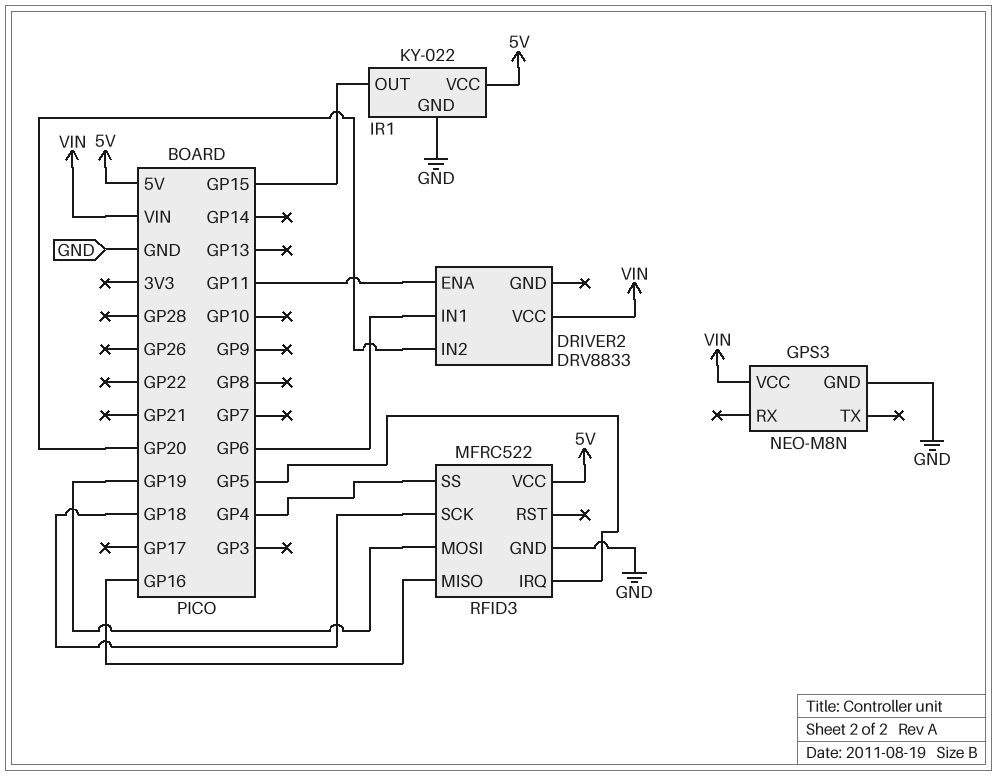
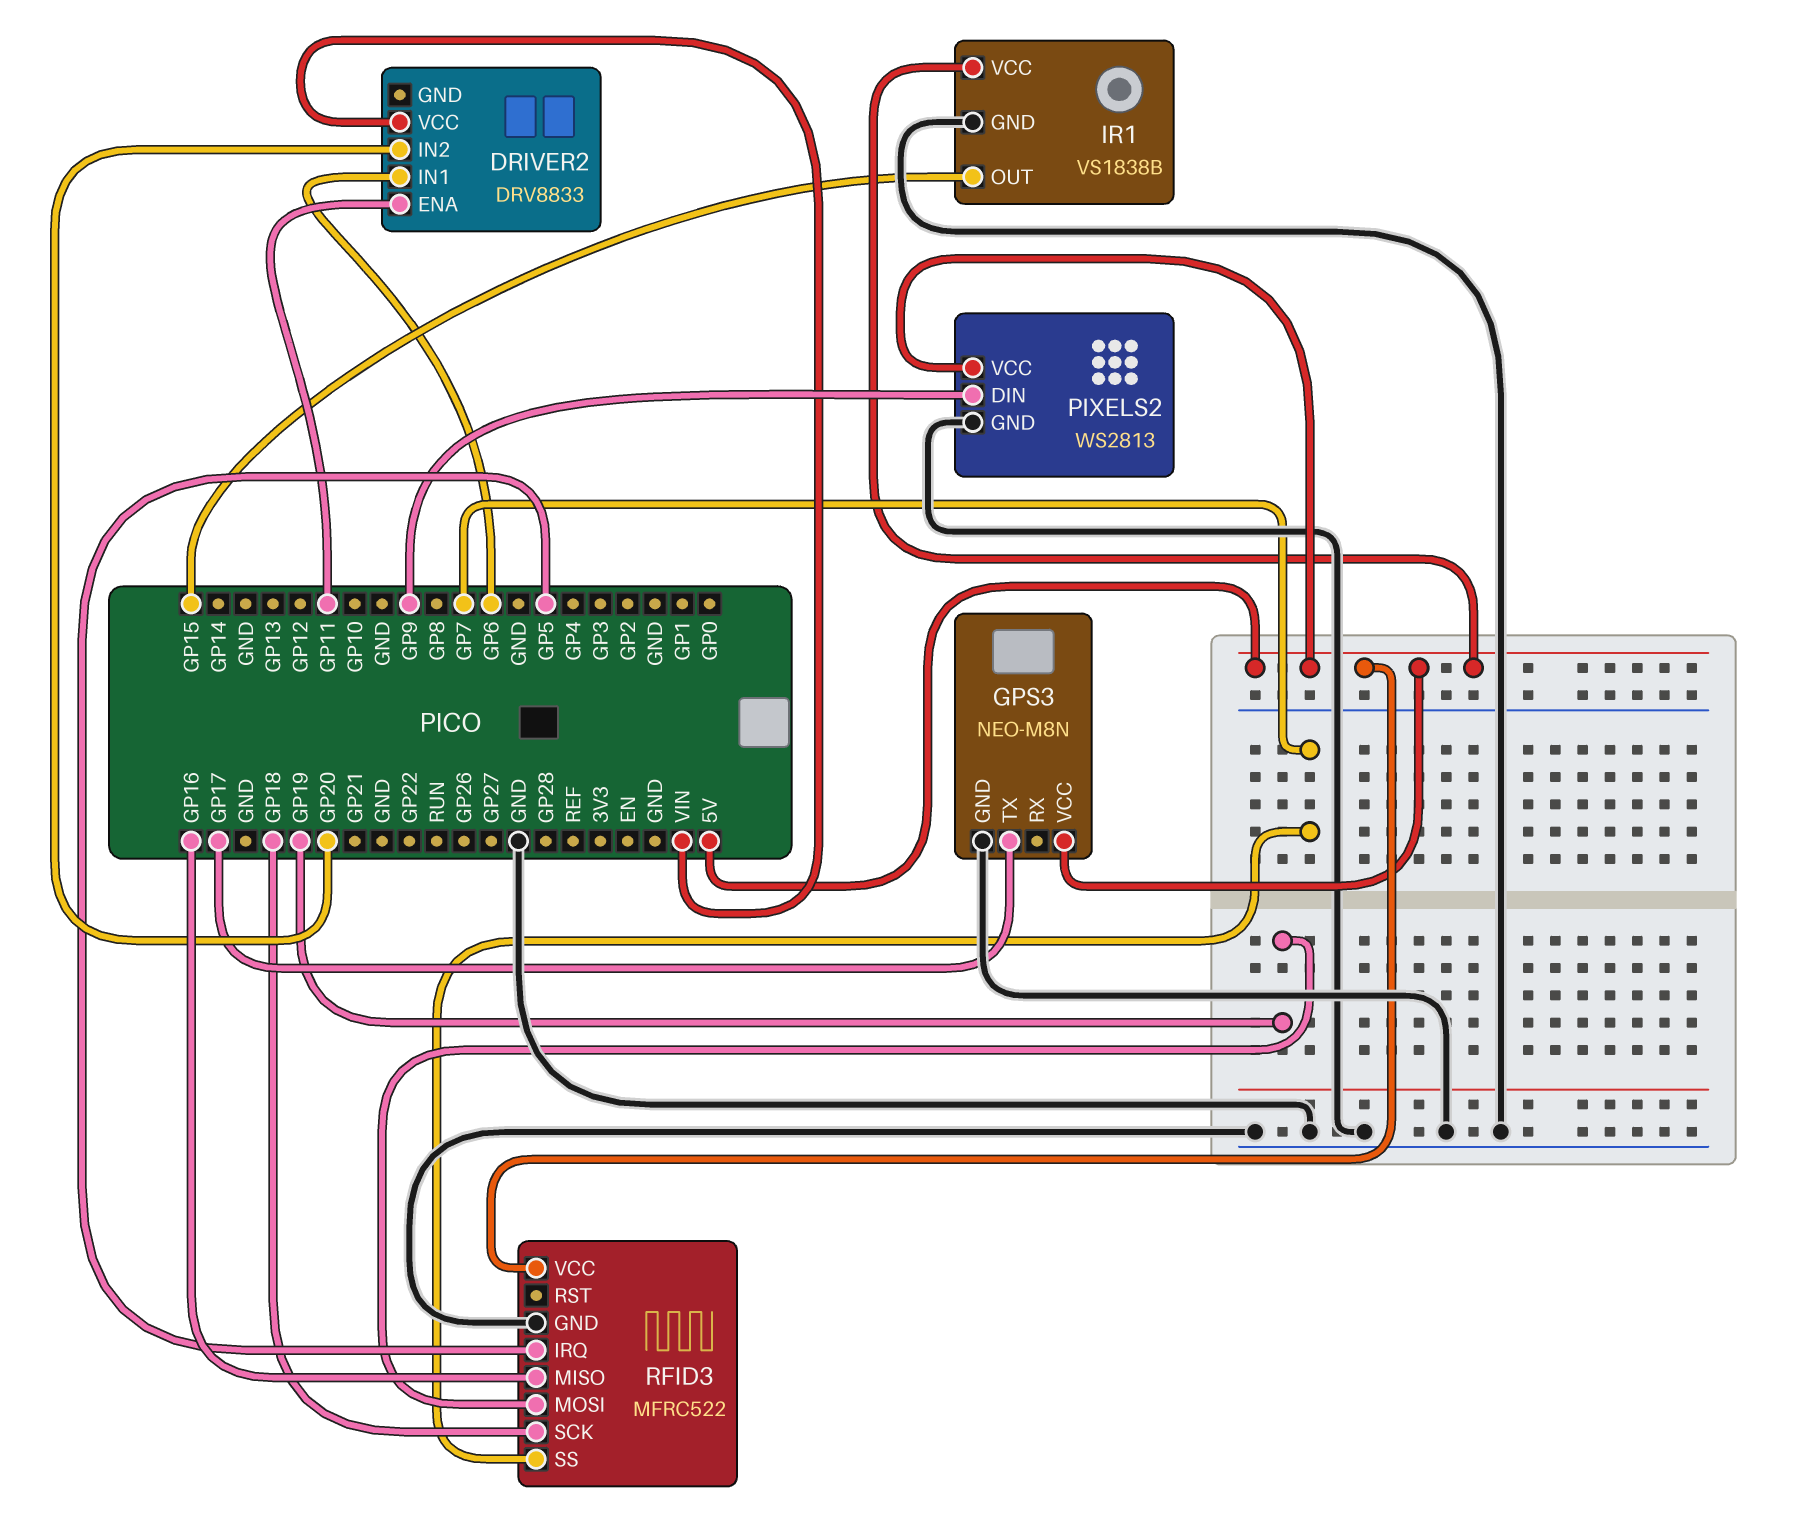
GPS3 pin TX: none -> GP17
GPS3 pin VCC: VIN -> 5V
IR1: KY-022 -> VS1838B
PIXELS2: none -> WS2813
PIXELS2 pin DIN: none -> GP9
PIXELS2 pin GND: none -> GND
PIXELS2 pin VCC: none -> 5V
RFID3 pin SS: GP4 -> GP7

